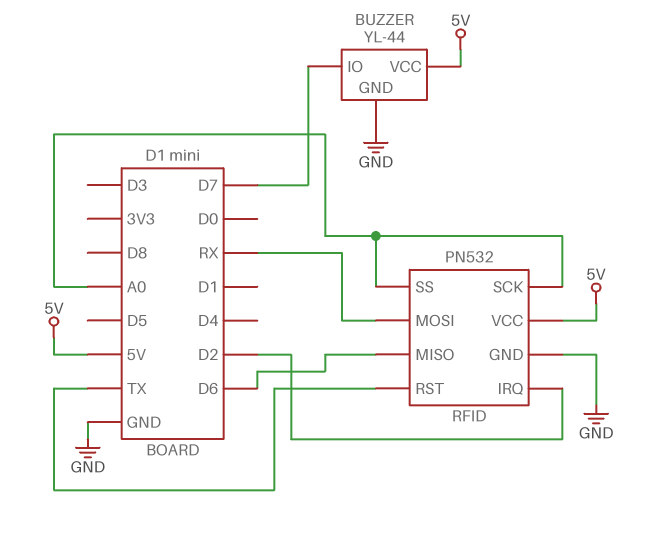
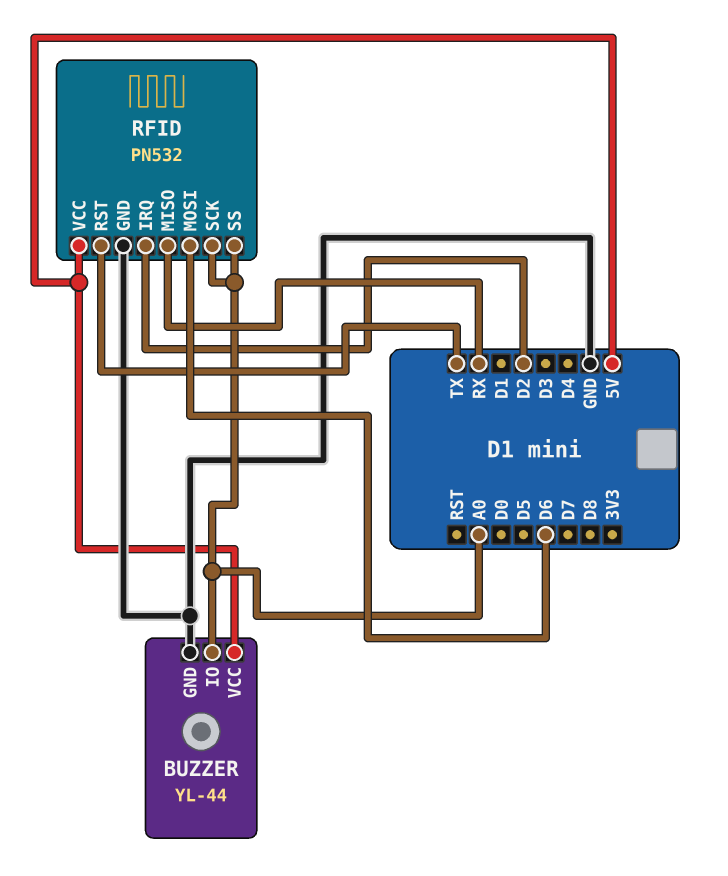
BUZZER pin IO: D7 -> A0
RFID pin MISO: D6 -> RX
RFID pin MOSI: RX -> D6

